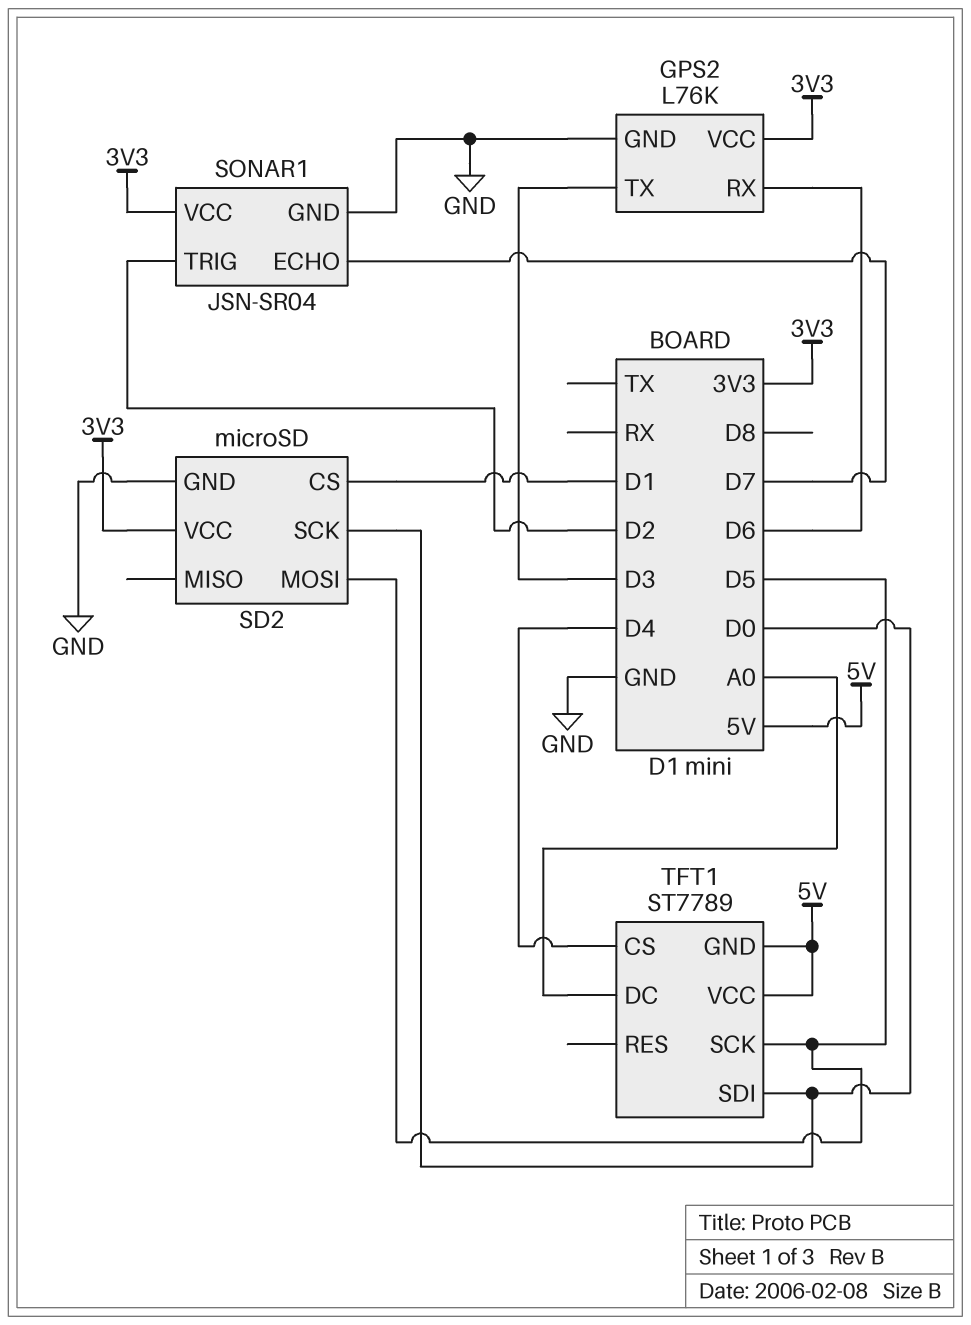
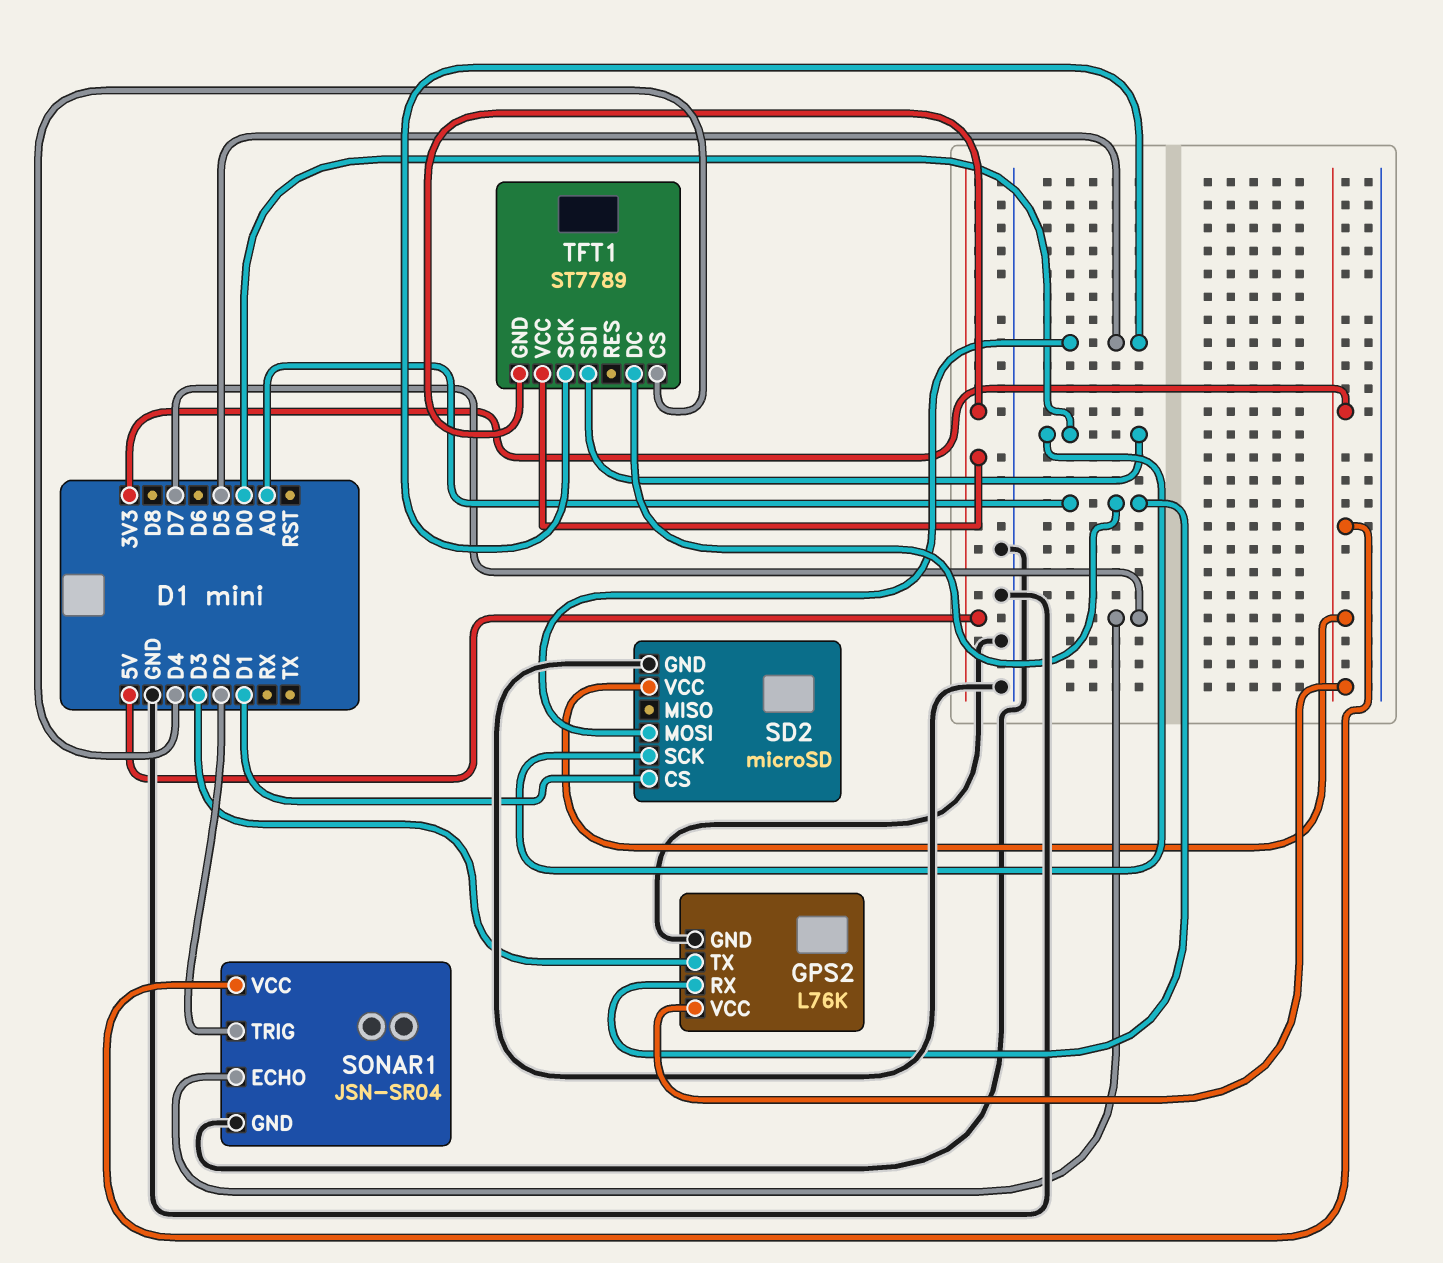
GPS2 pin RX: D6 -> A0

